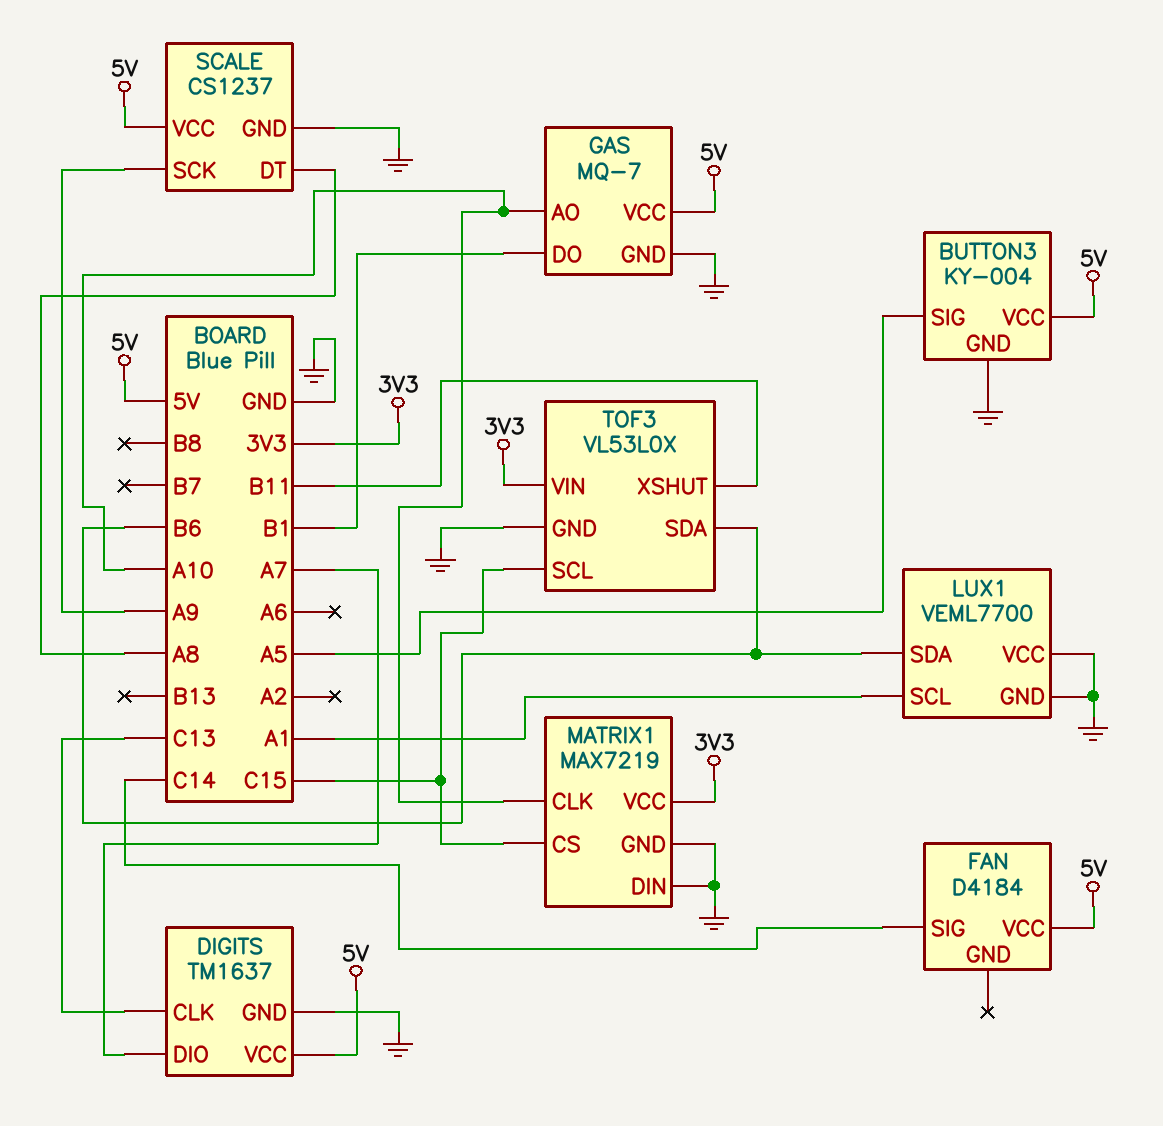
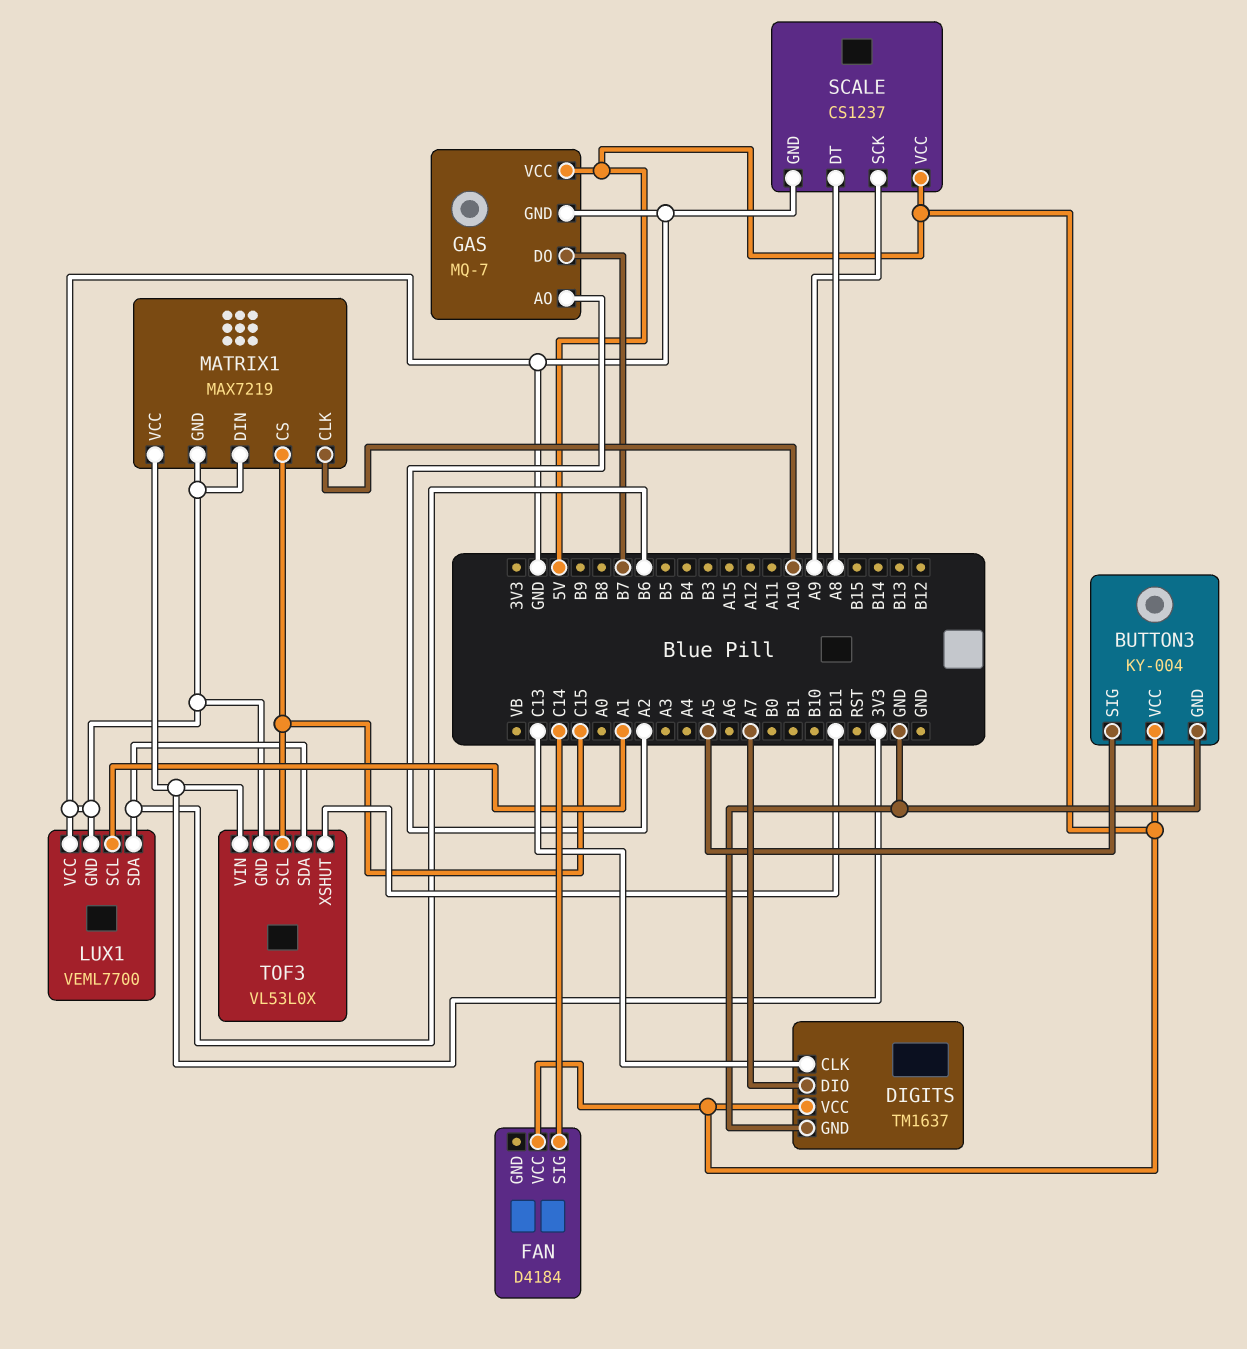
GAS pin AO: A10 -> A2
GAS pin DO: B1 -> B7

